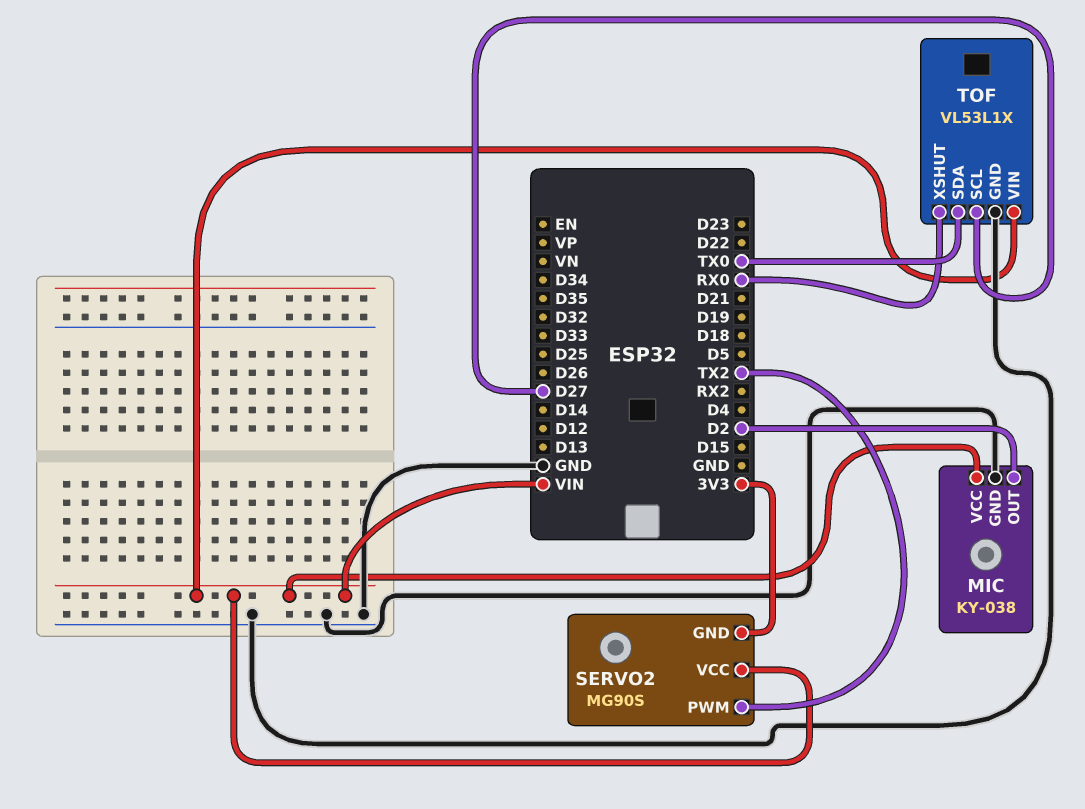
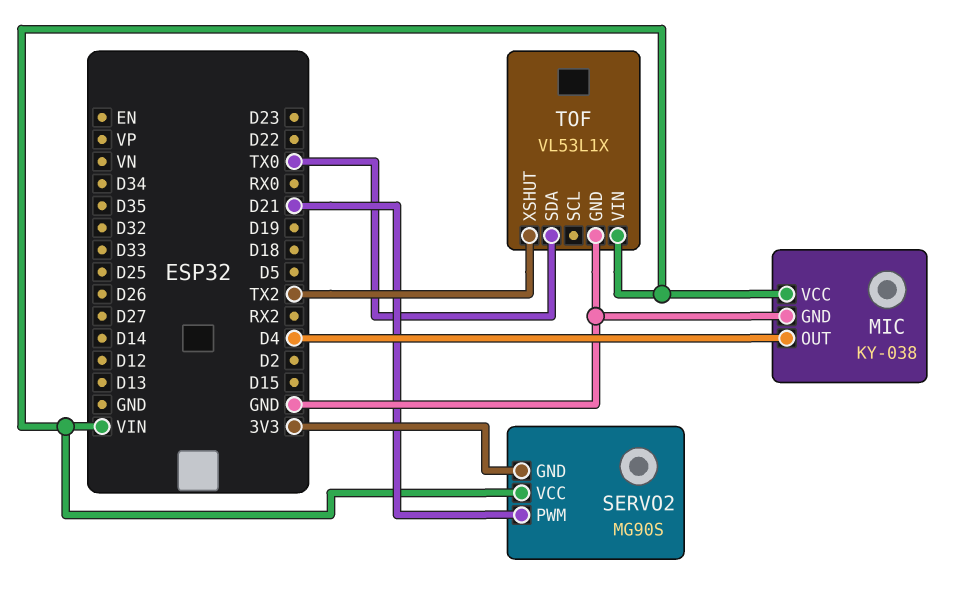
MIC pin OUT: D2 -> D4
SERVO2 pin PWM: TX2 -> D21
TOF pin SCL: D27 -> none
TOF pin XSHUT: RX0 -> TX2

